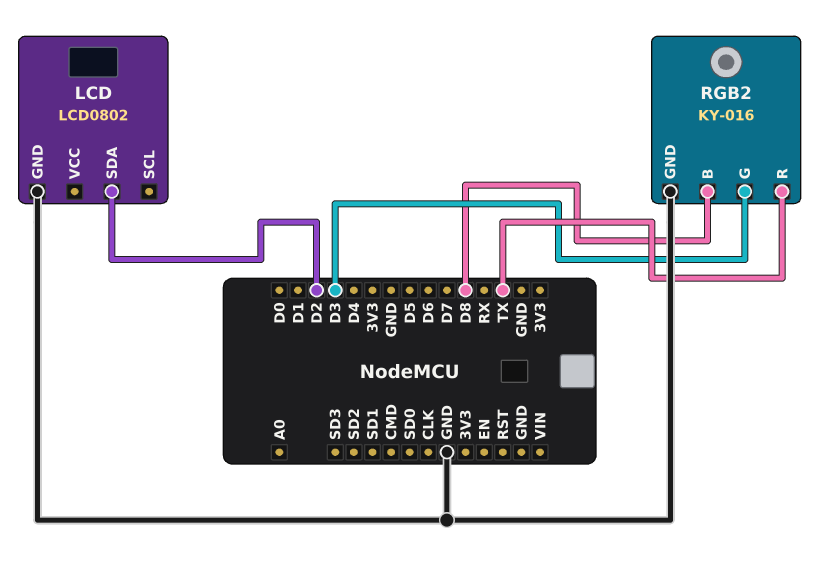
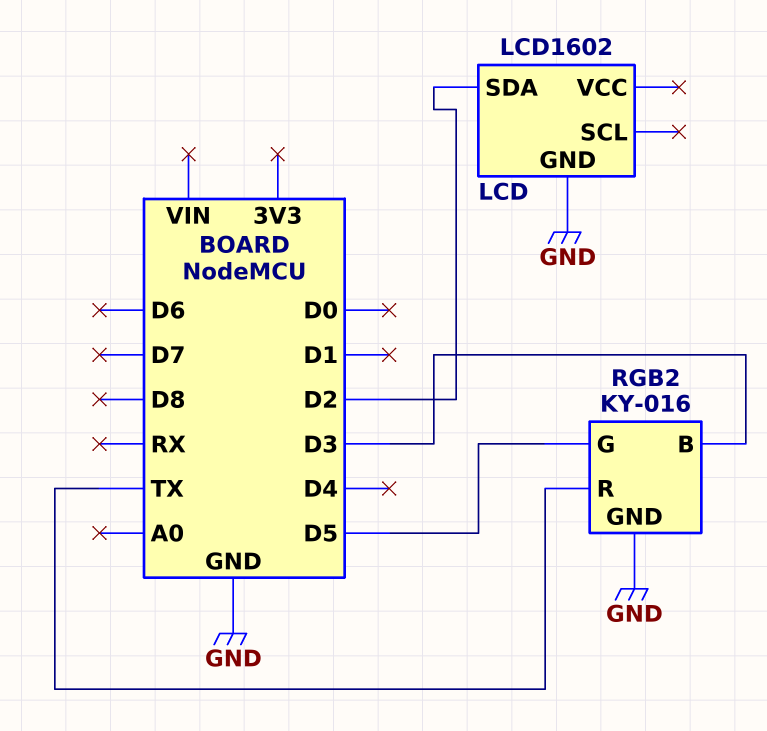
LCD: LCD0802 -> LCD1602
RGB2 pin B: D8 -> D3
RGB2 pin G: D3 -> D5

